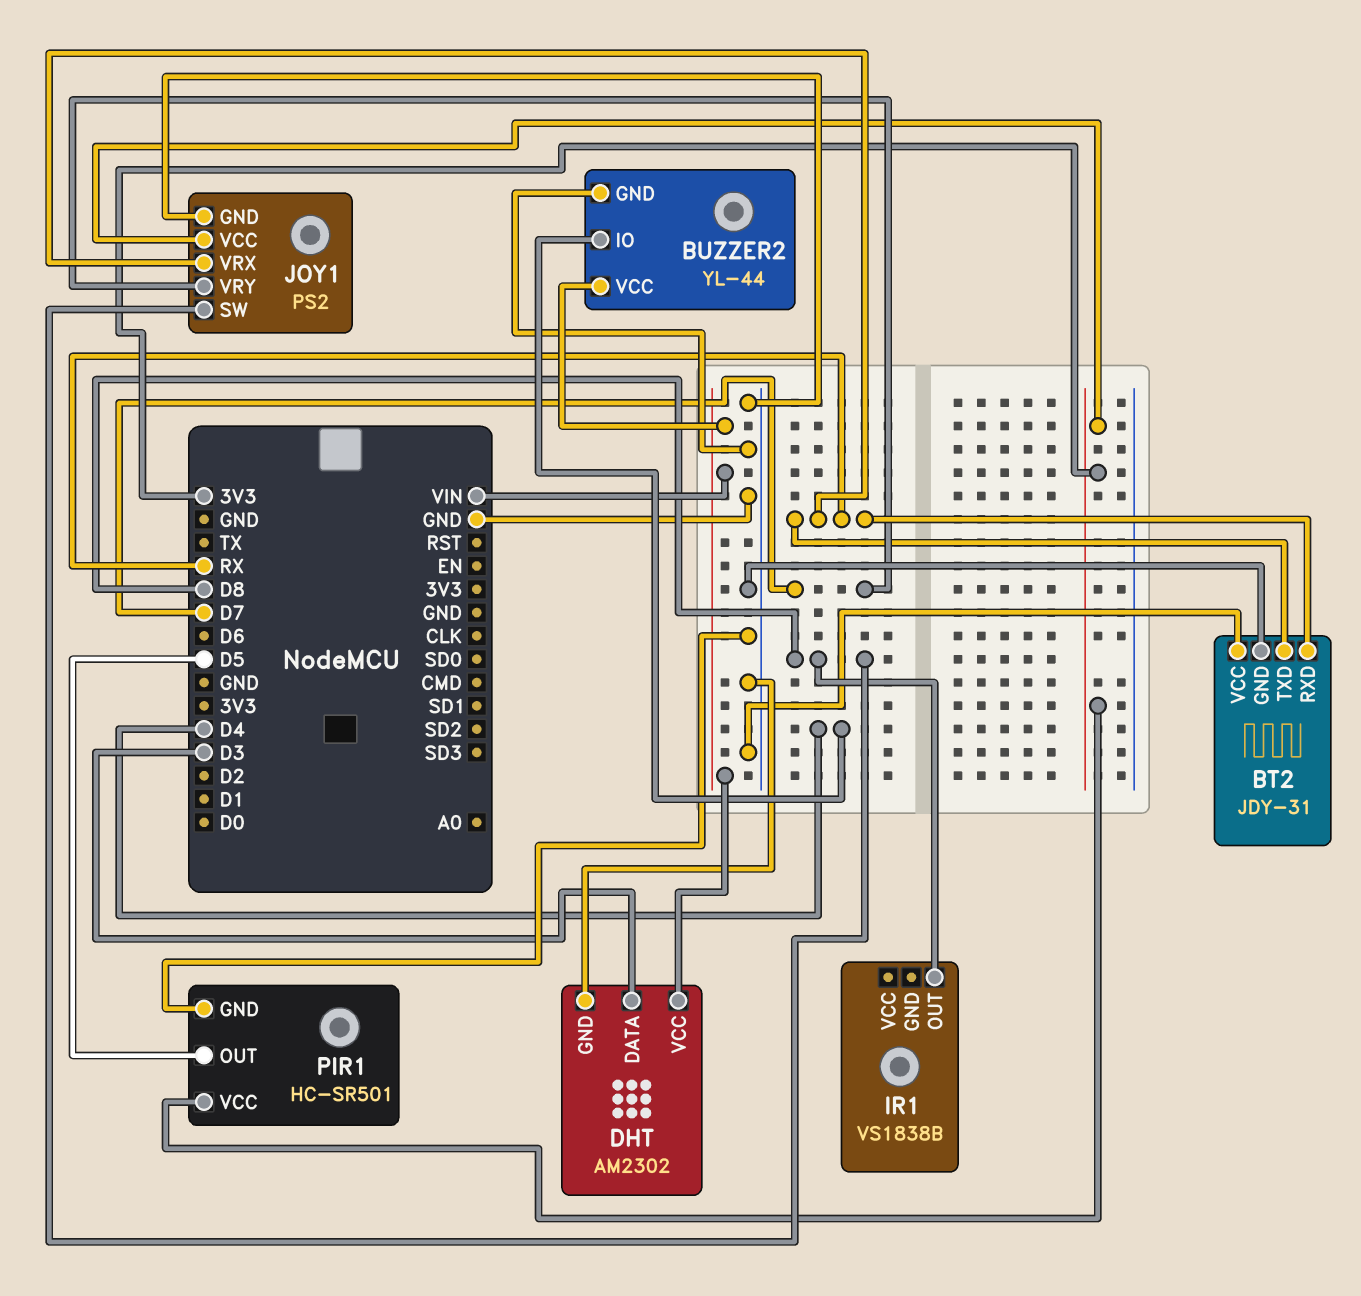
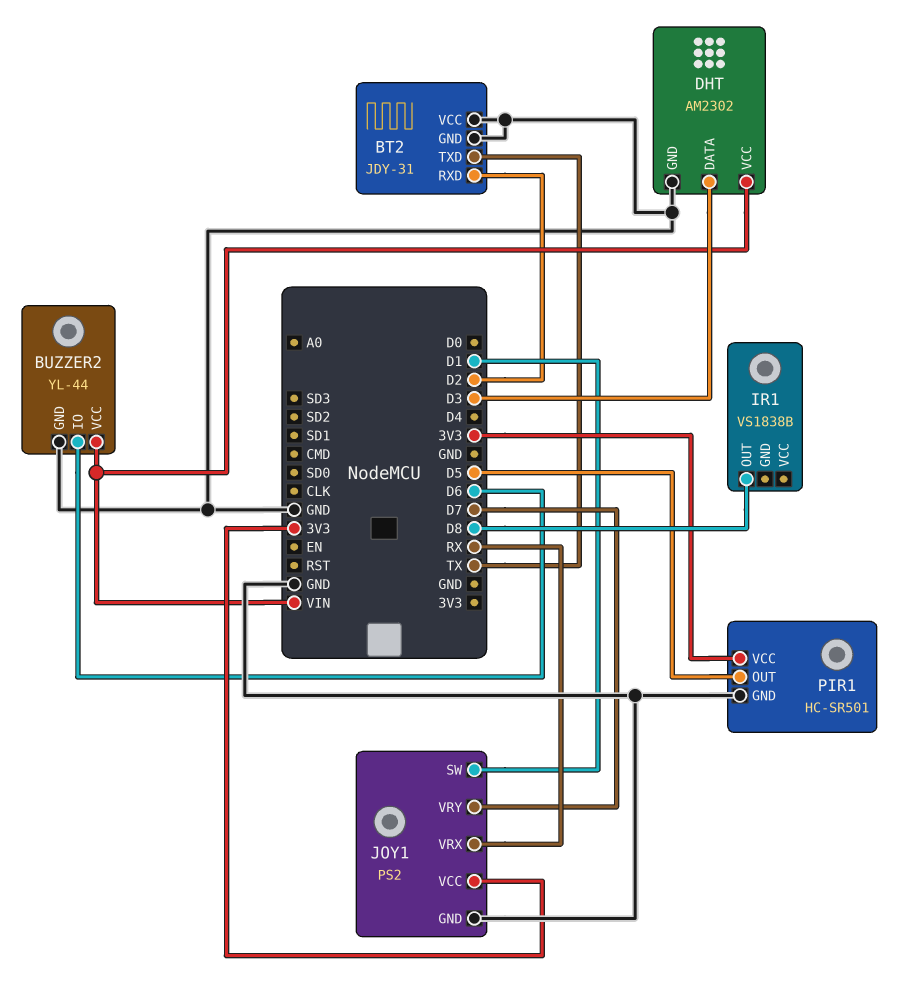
BT2 pin RXD: RX -> D2
BT2 pin TXD: RX -> TX
BUZZER2 pin IO: D4 -> D6
JOY1 pin SW: D8 -> D1

